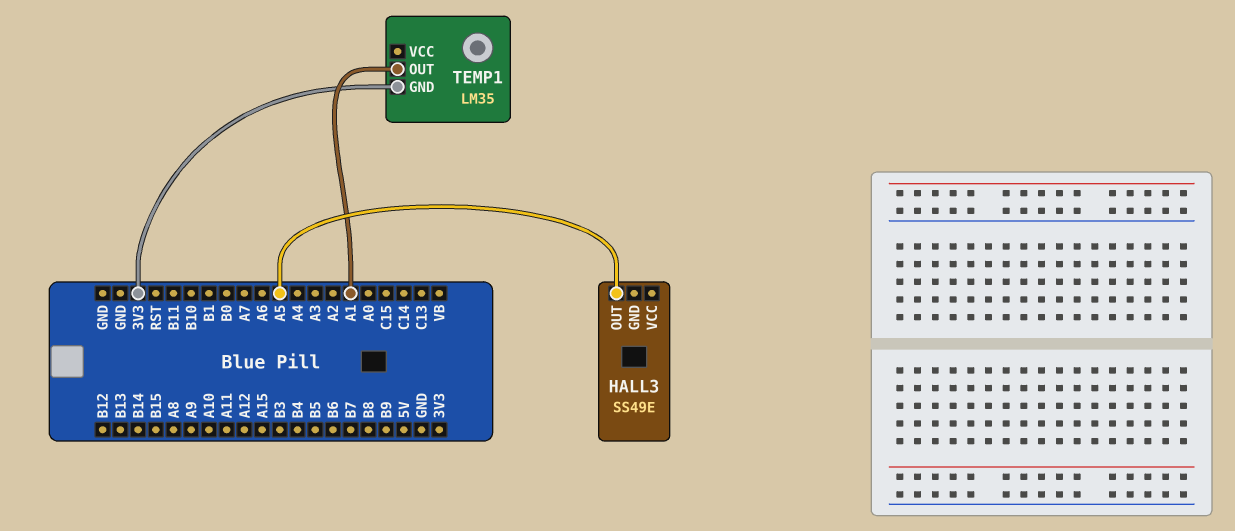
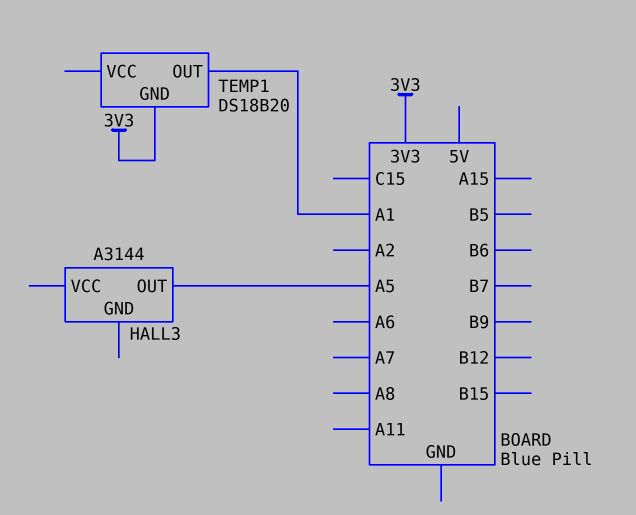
HALL3: SS49E -> A3144
TEMP1: LM35 -> DS18B20

